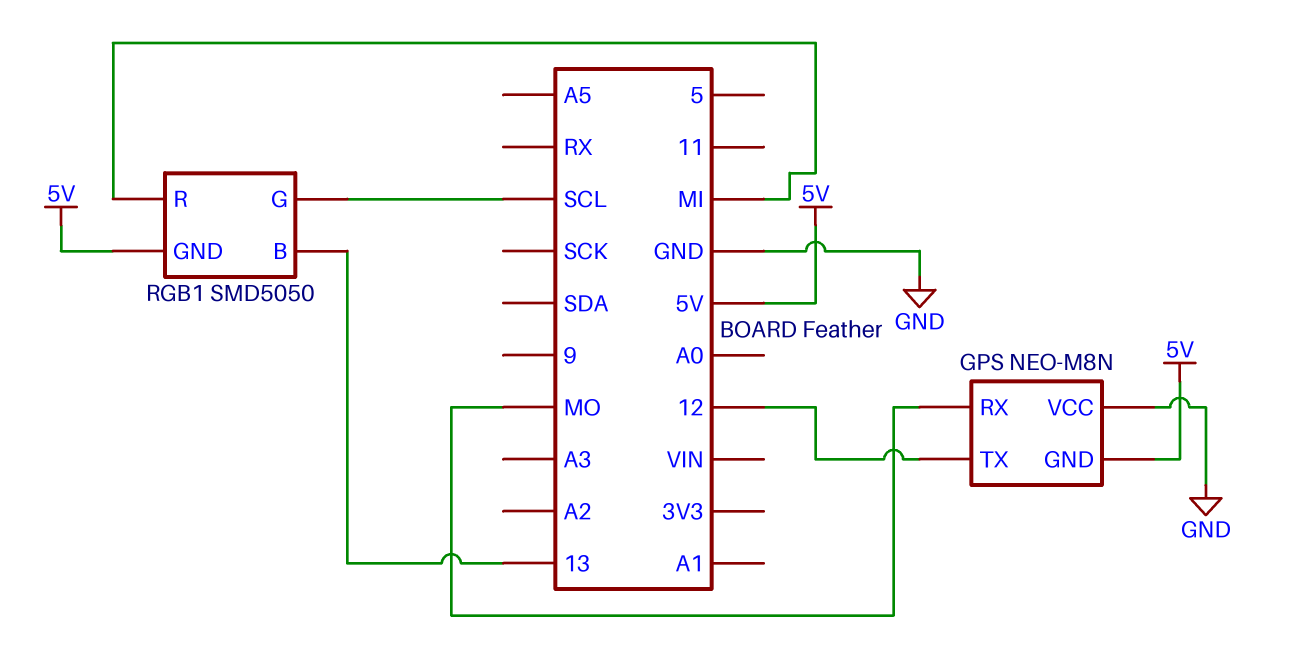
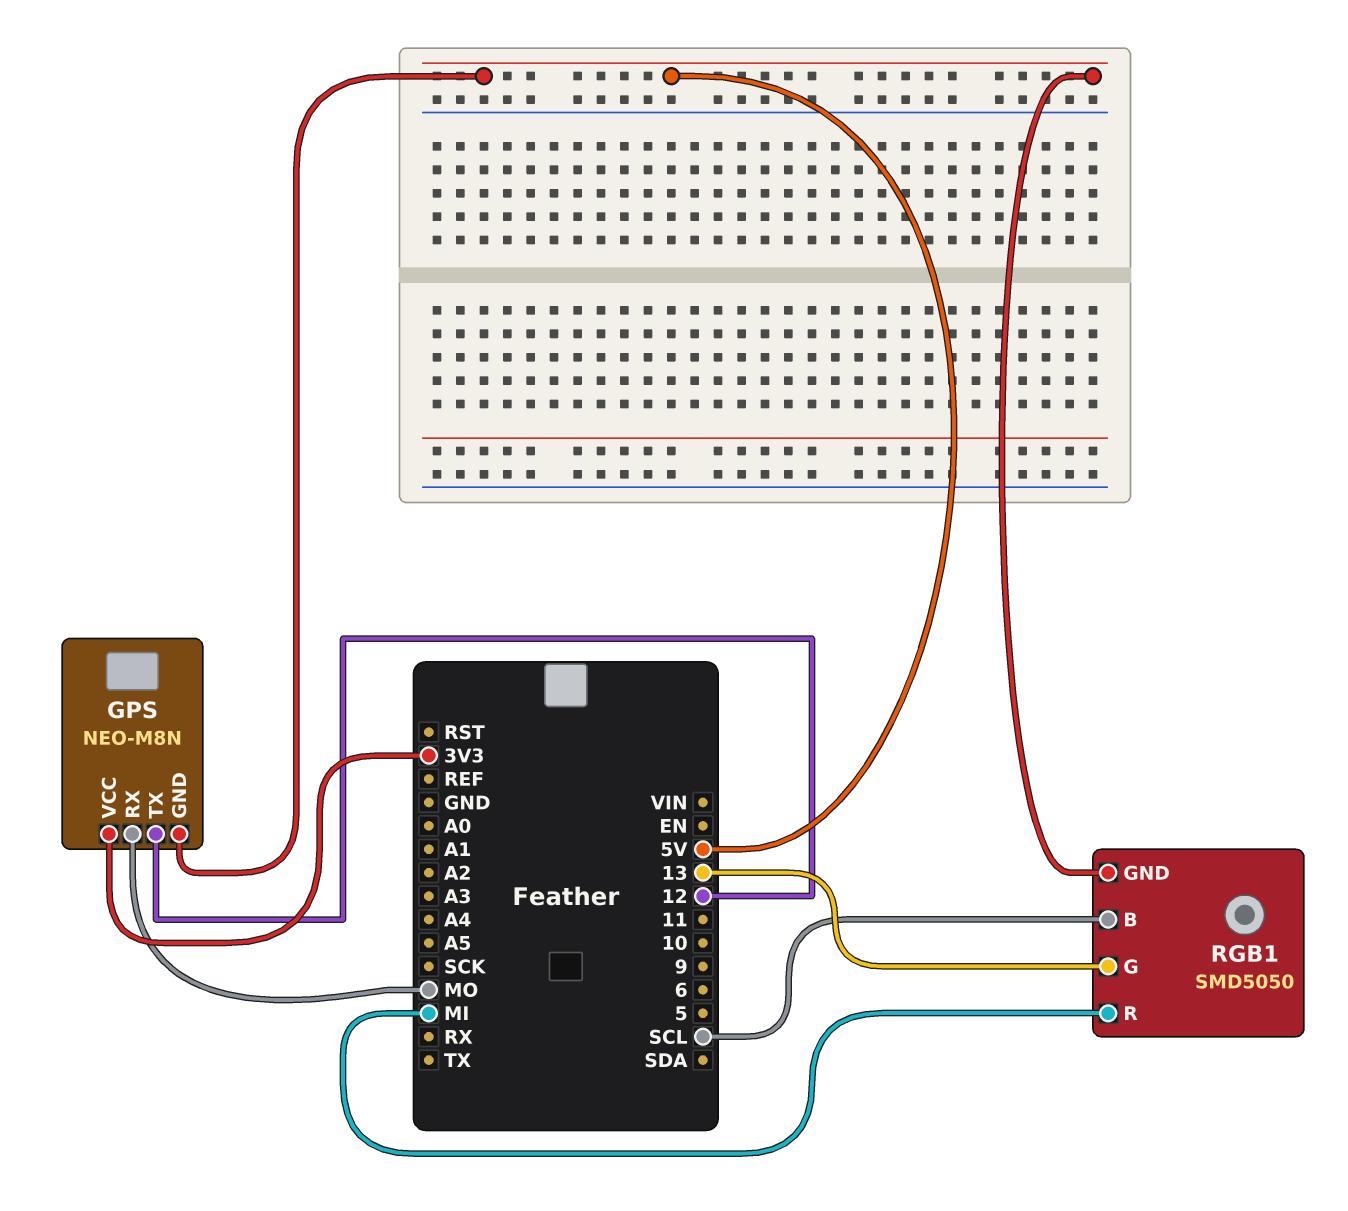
GPS pin VCC: GND -> 3V3
RGB1 pin B: 13 -> SCL
RGB1 pin G: SCL -> 13

